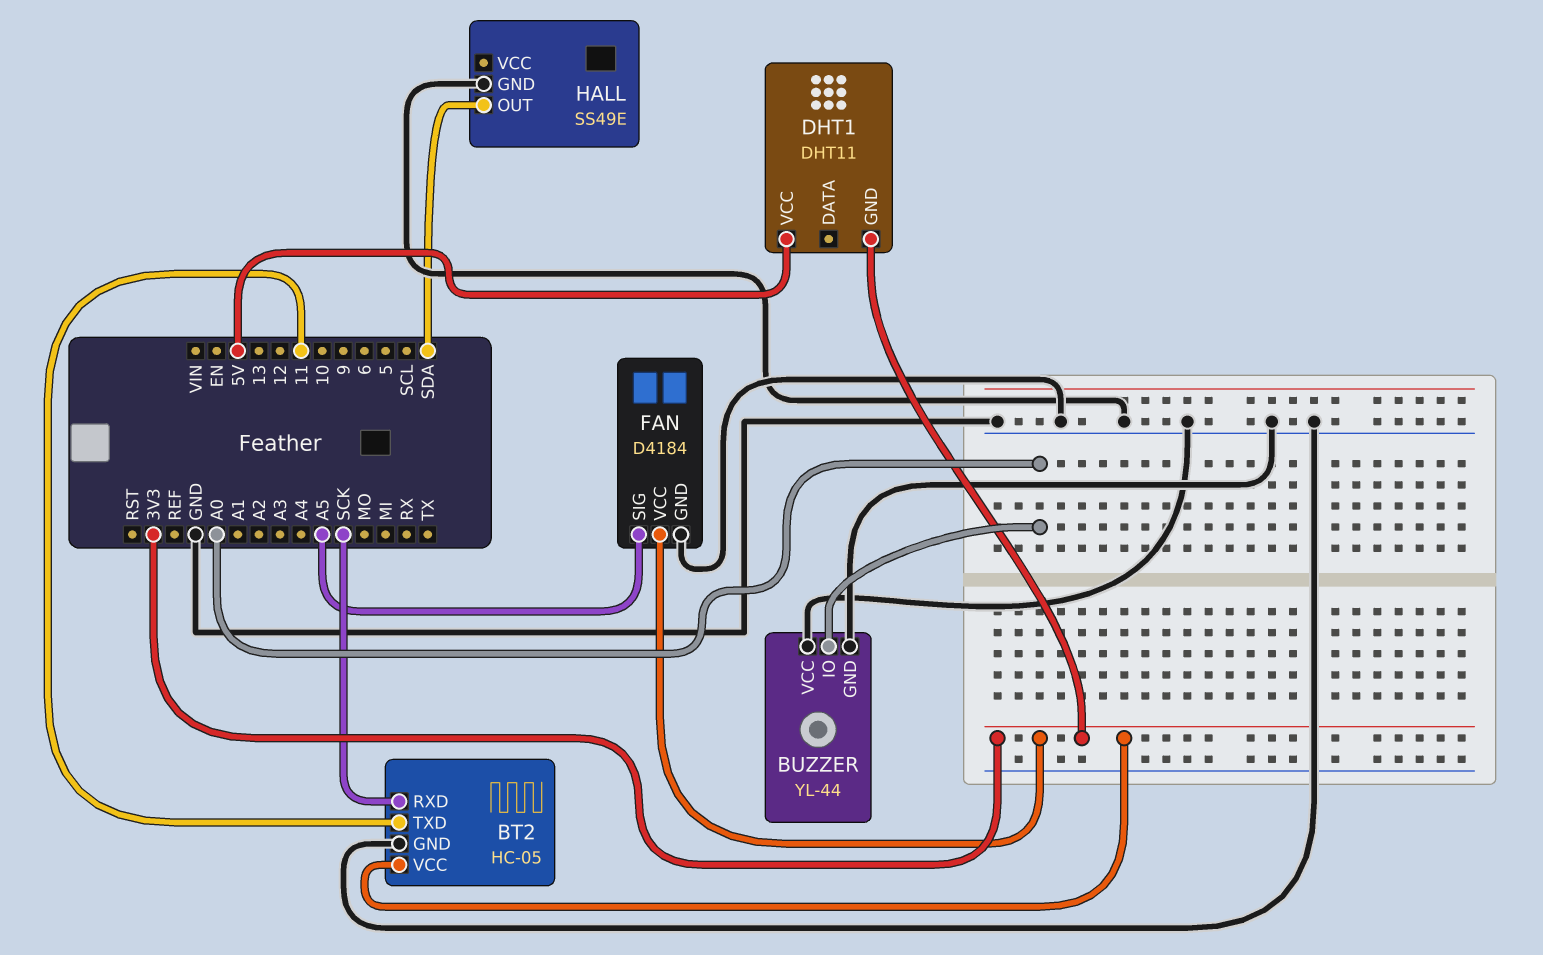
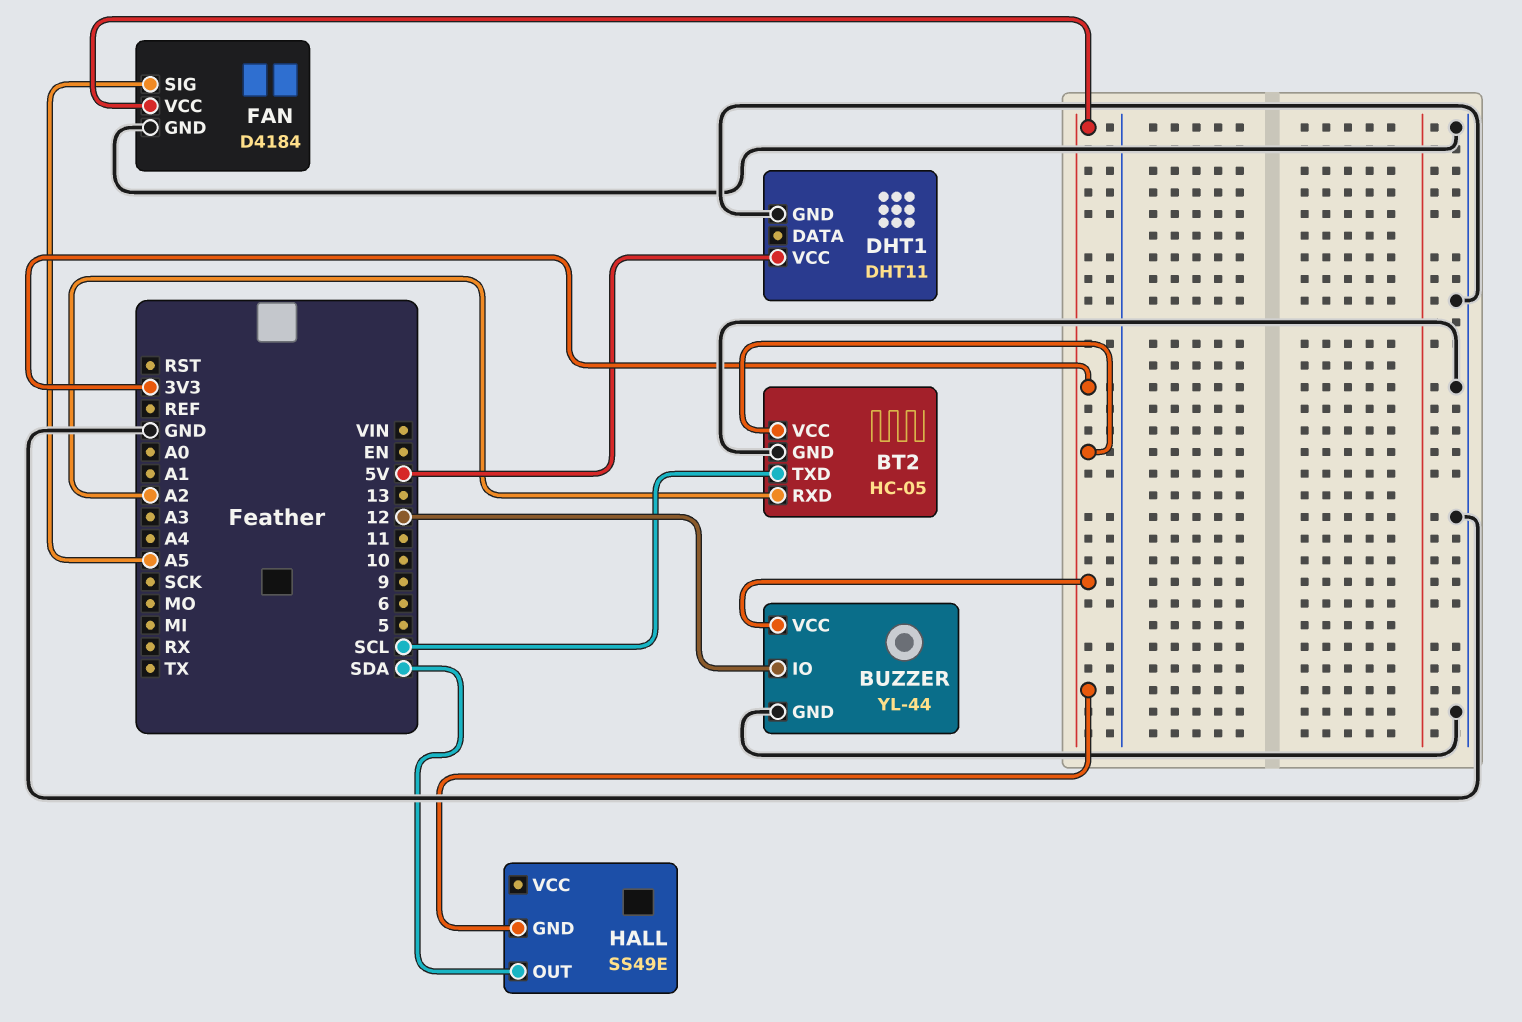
BT2 pin RXD: SCK -> A2
BT2 pin TXD: 11 -> SCL
BUZZER pin IO: A0 -> 12
BUZZER pin VCC: GND -> 3V3
DHT1 pin GND: 3V3 -> GND
HALL pin GND: GND -> 3V3

